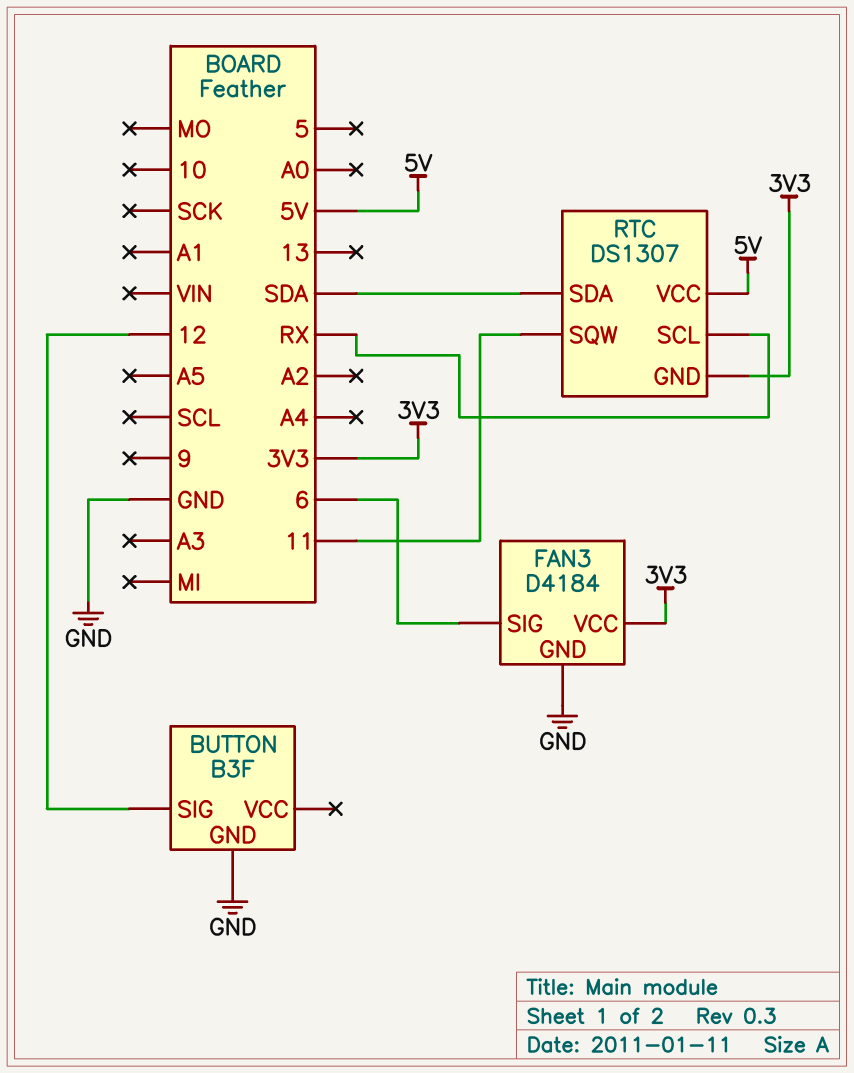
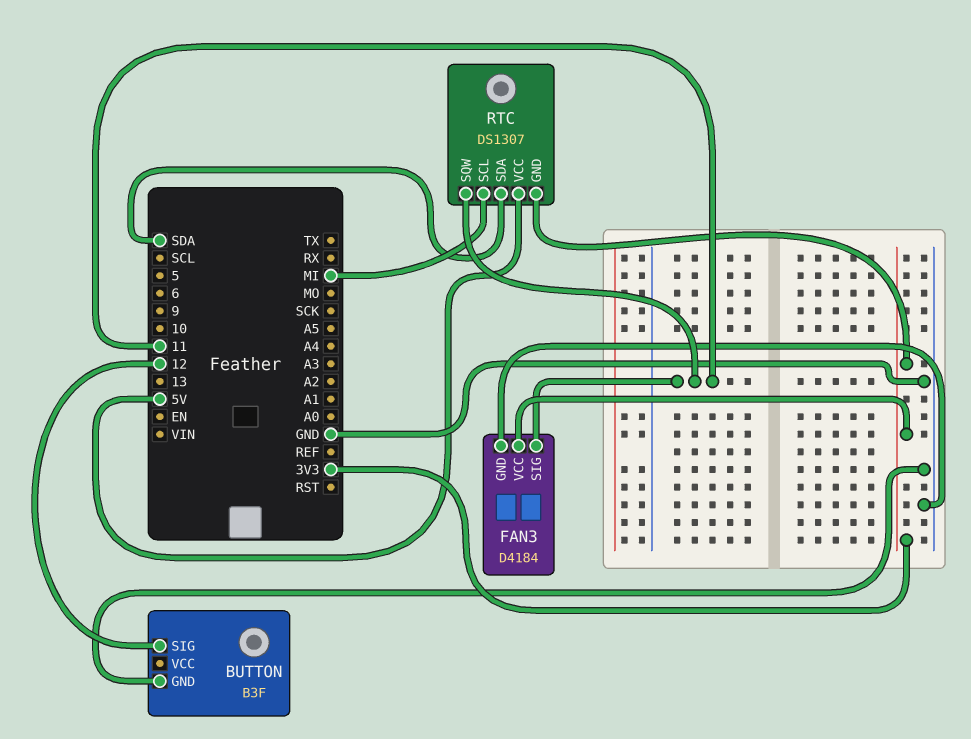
FAN3 pin SIG: 6 -> 11
RTC pin SCL: RX -> MI

